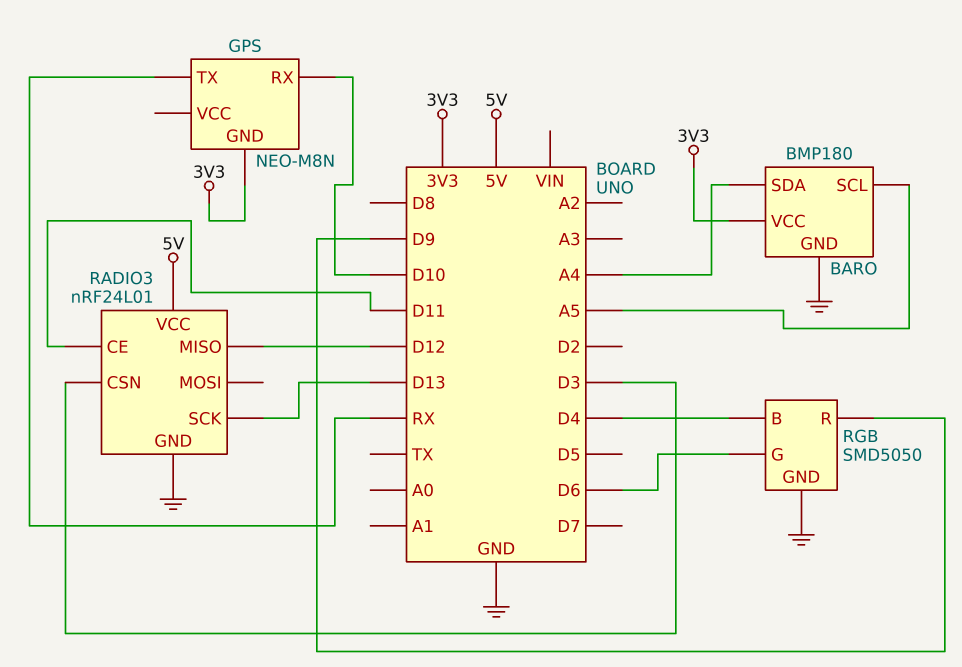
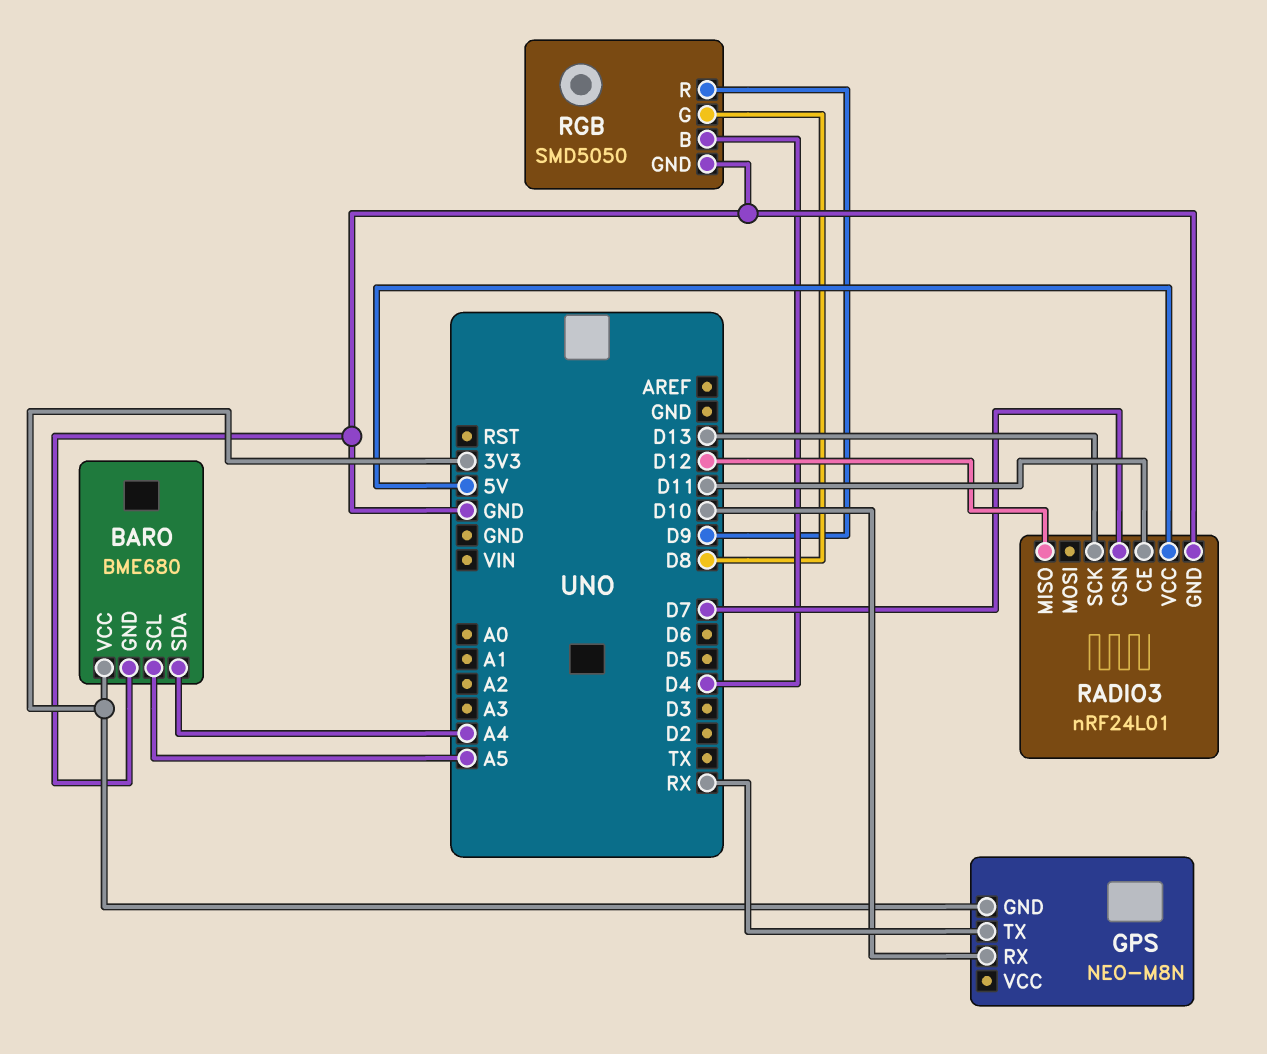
BARO: BMP180 -> BME680
RADIO3 pin CSN: D3 -> D7
RGB pin G: D6 -> D8

